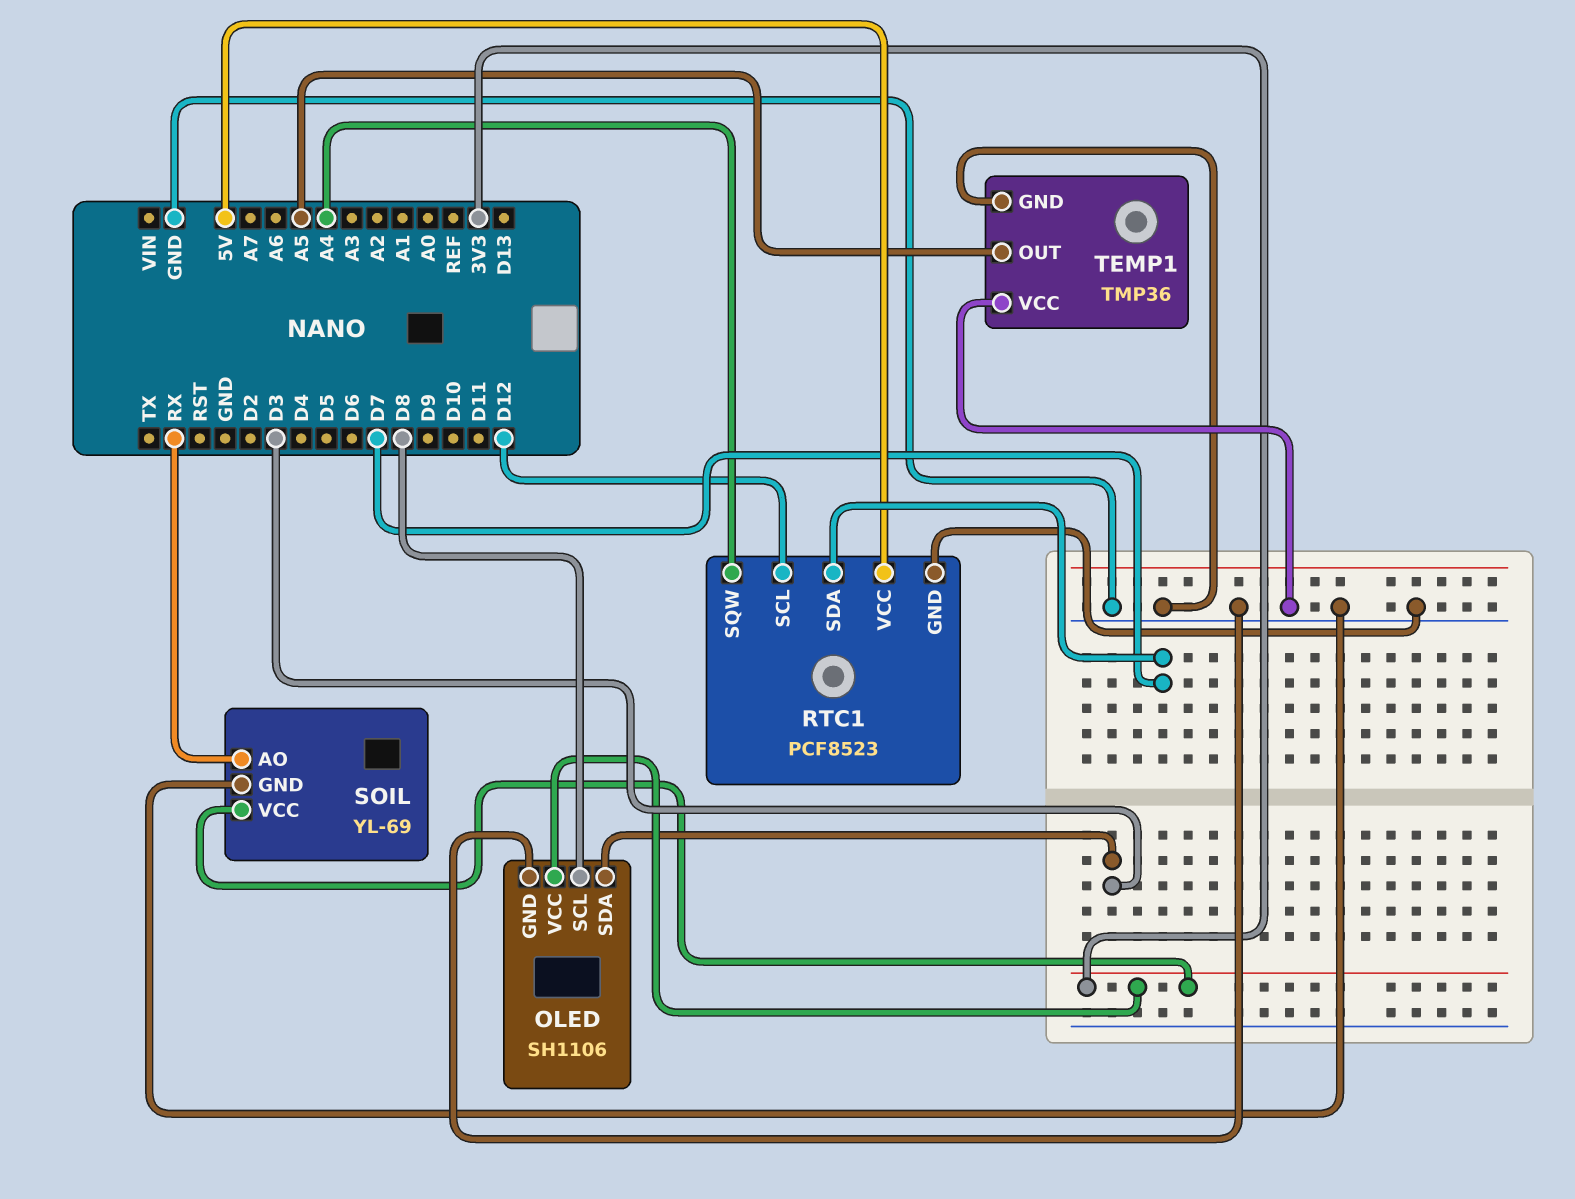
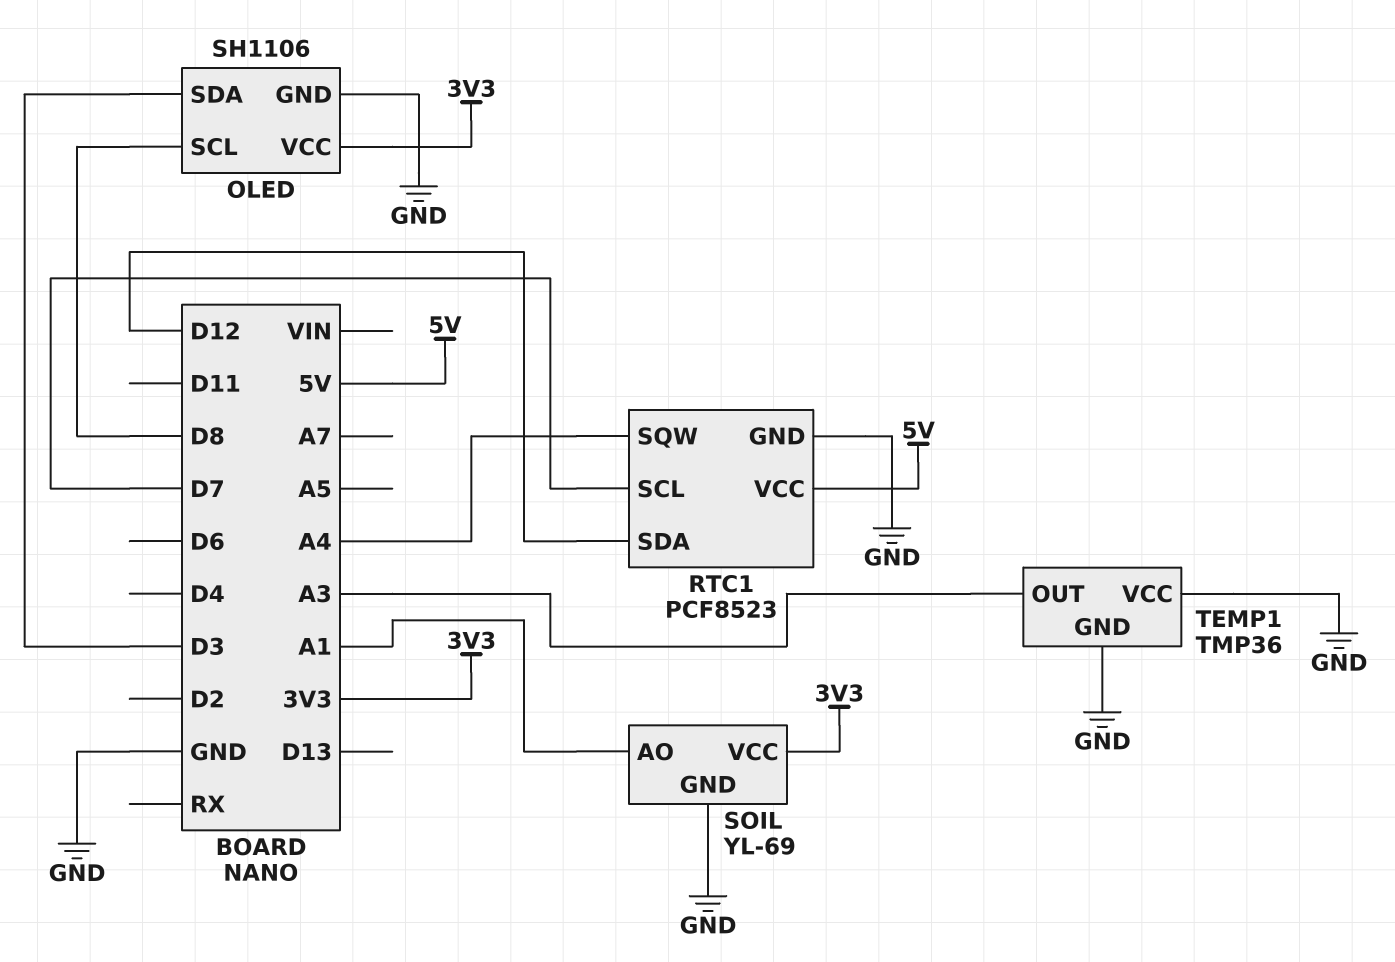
RTC1 pin SCL: D12 -> D7
RTC1 pin SDA: D7 -> D12
SOIL pin AO: RX -> A1
TEMP1 pin OUT: A5 -> A3

